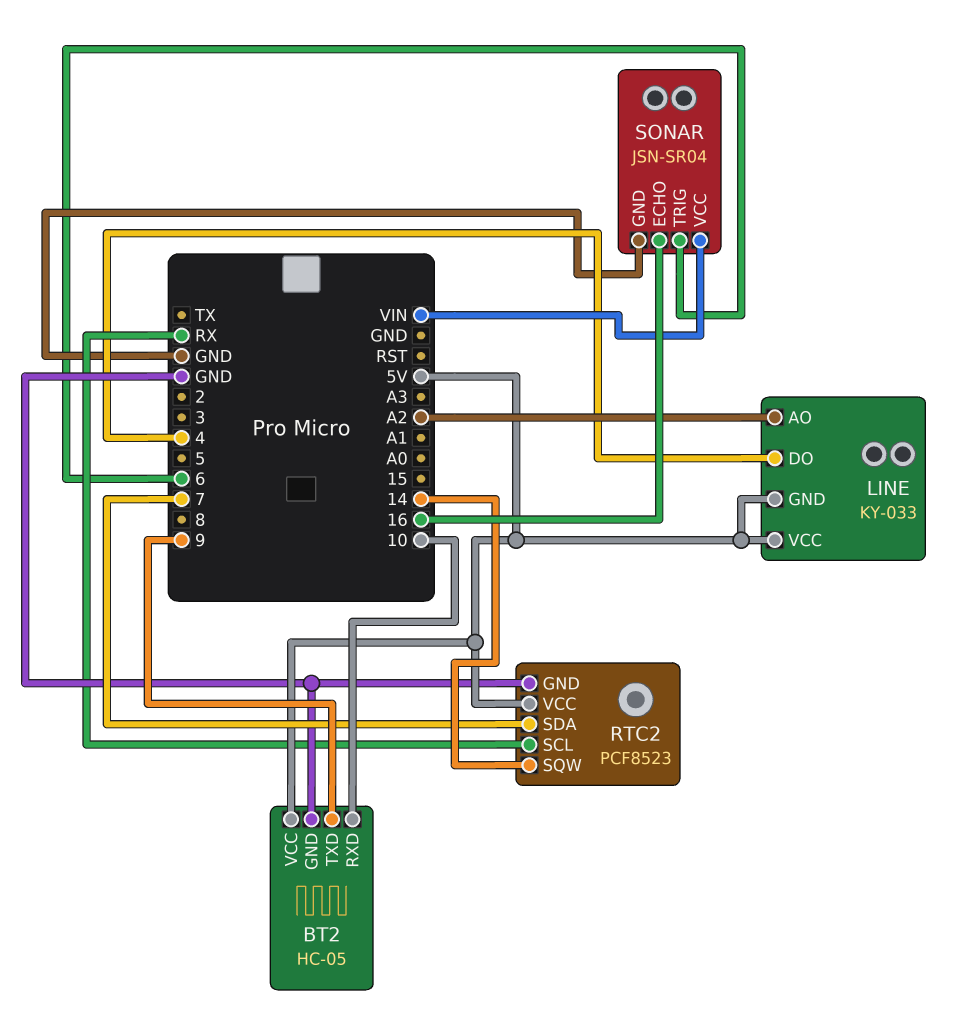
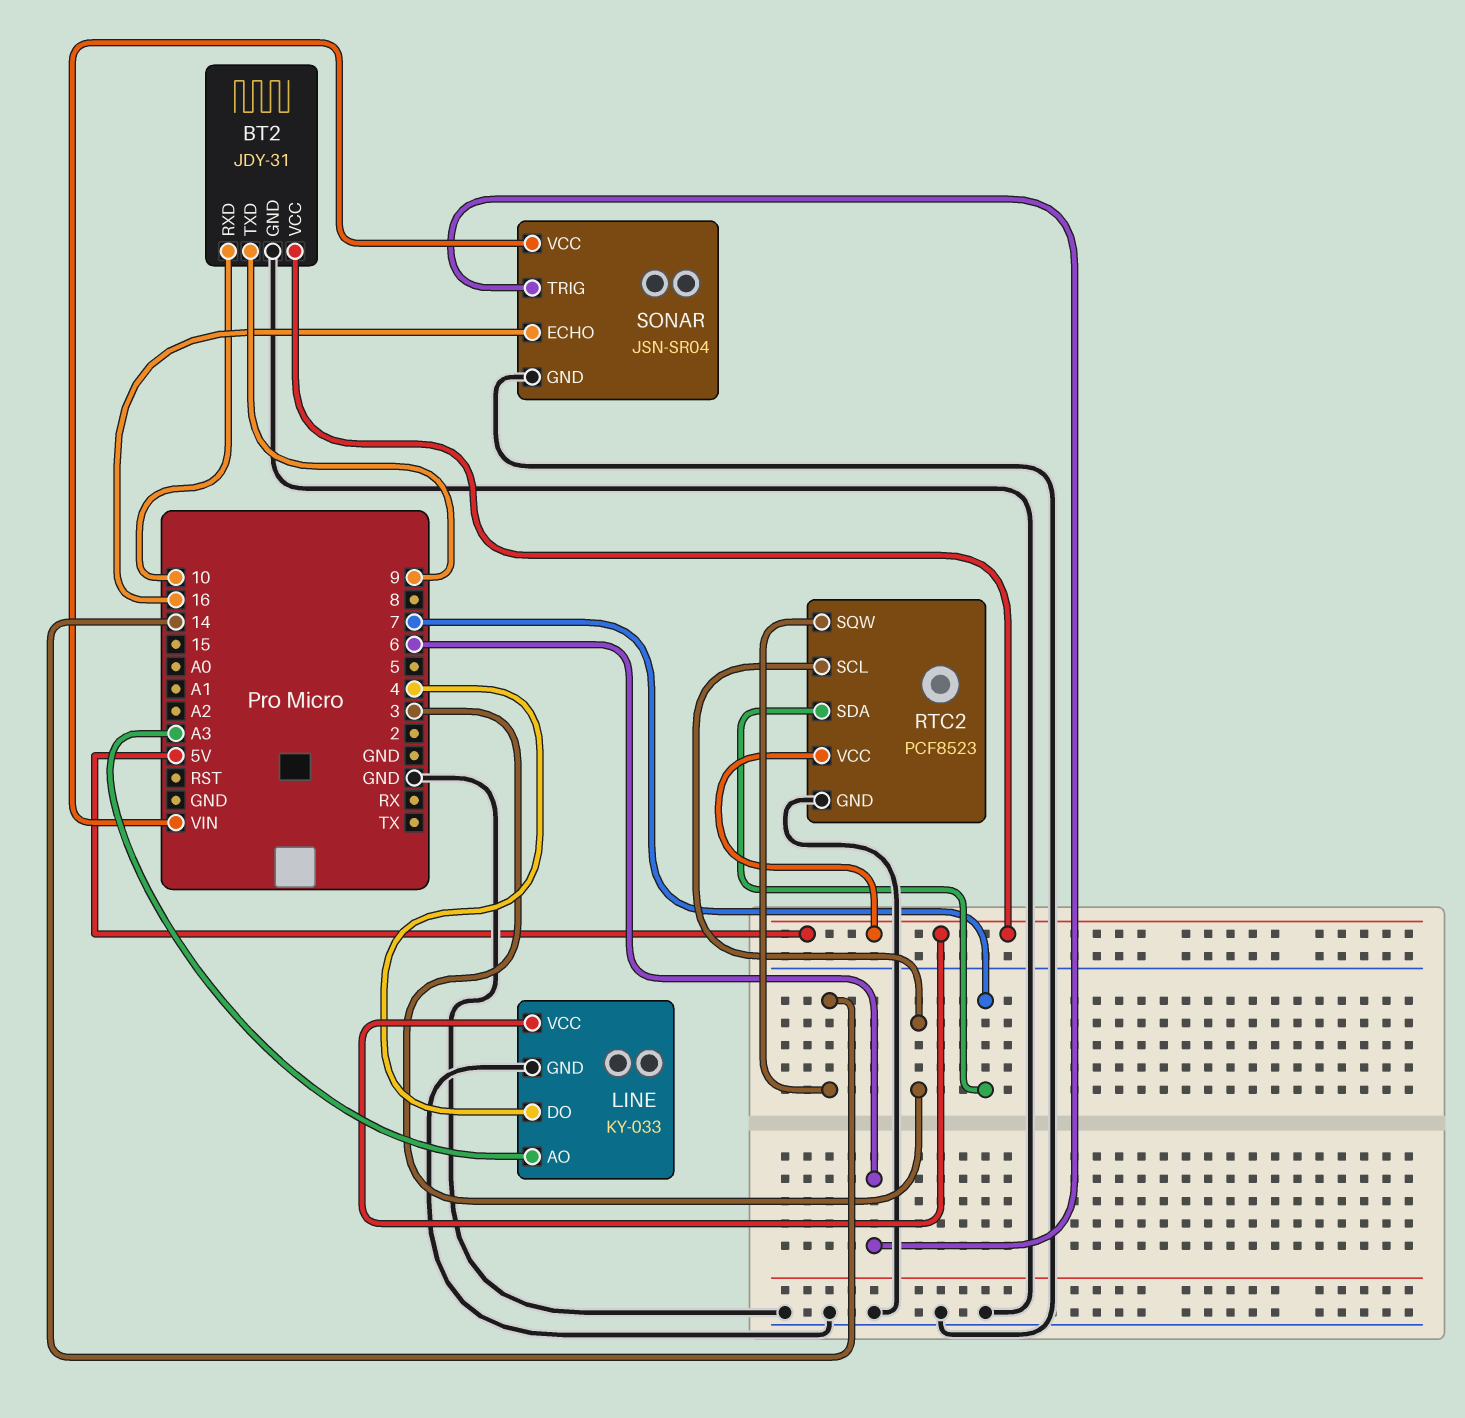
BT2: HC-05 -> JDY-31
LINE pin AO: A2 -> A3
LINE pin GND: 5V -> GND
RTC2 pin SCL: RX -> 3

